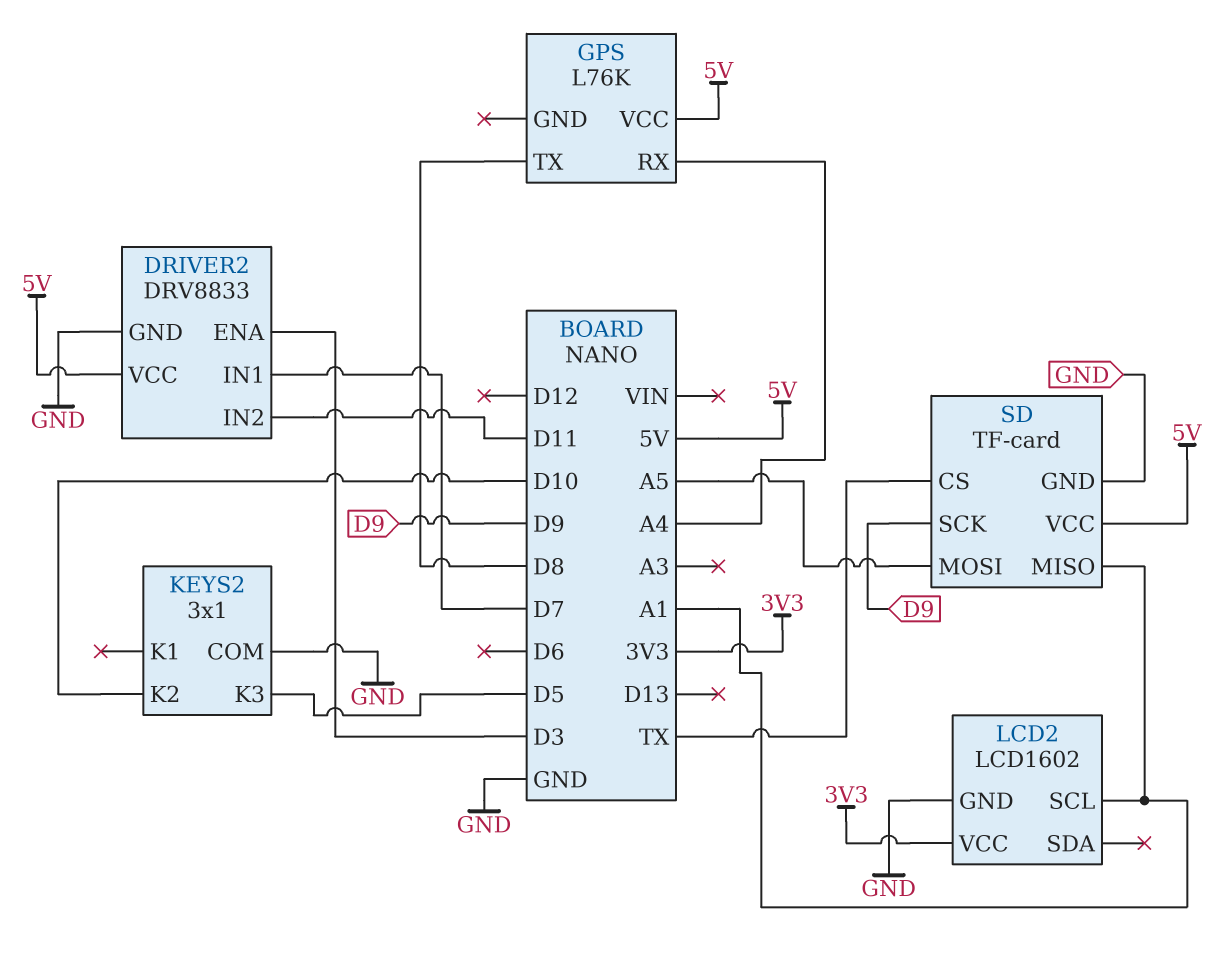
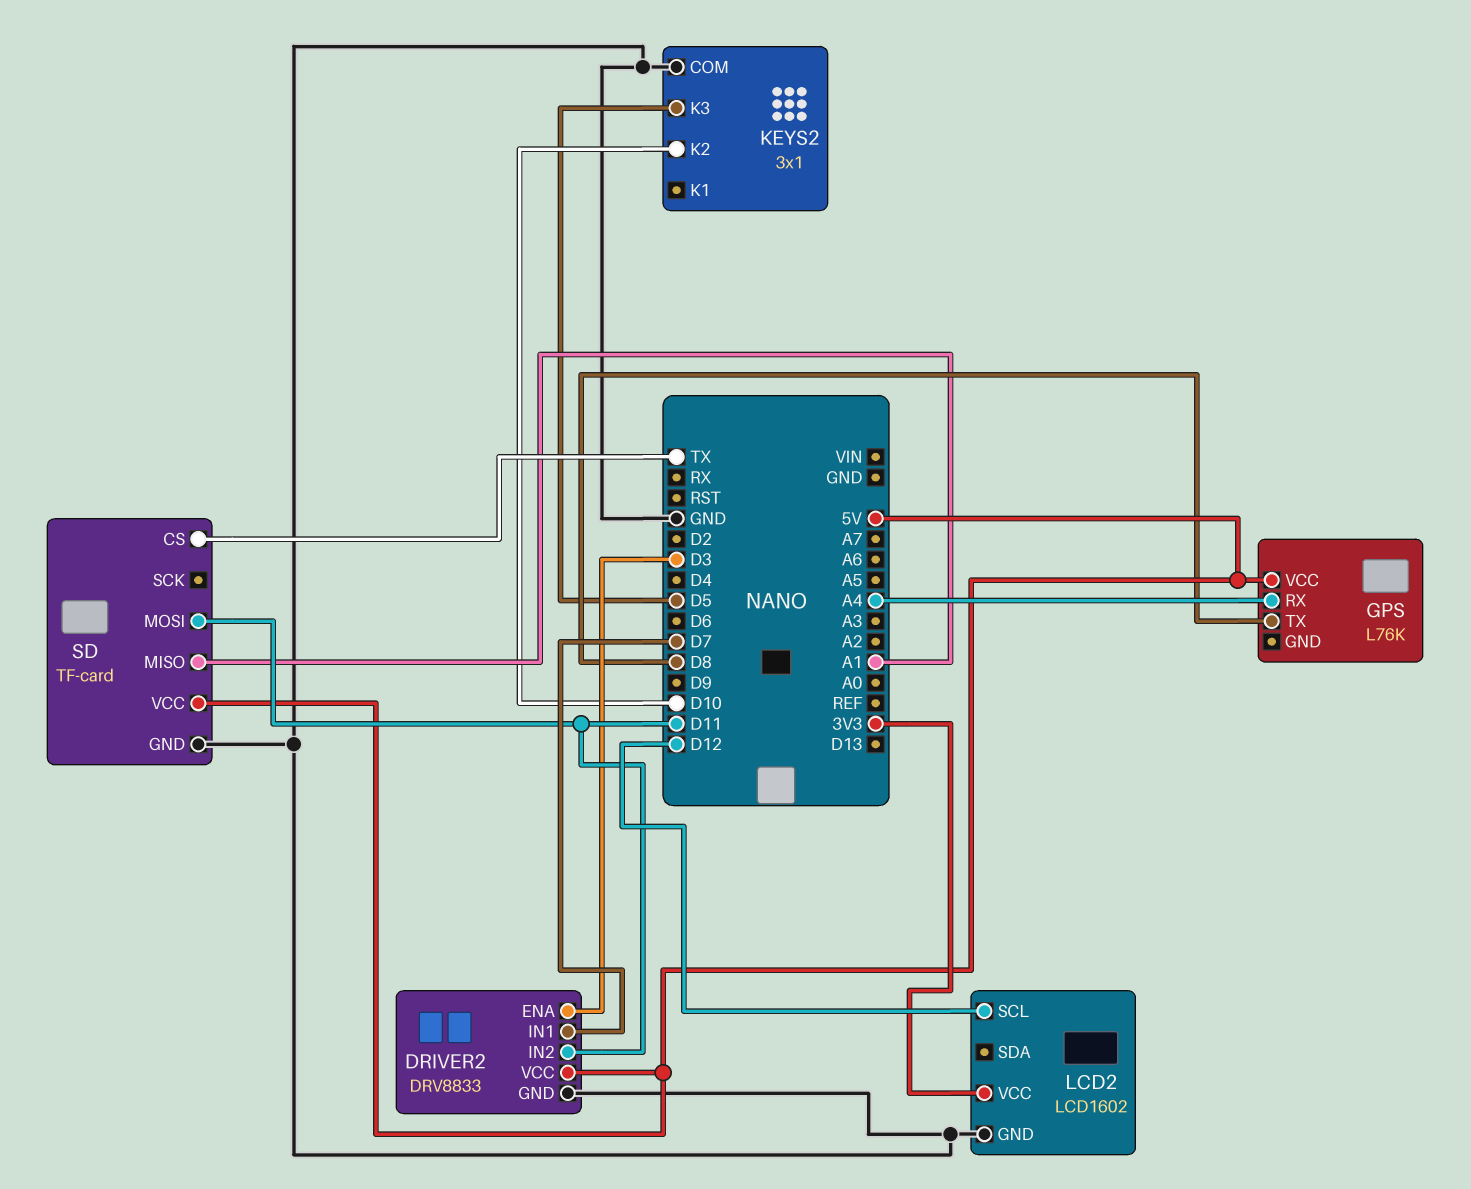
LCD2 pin SCL: A1 -> D12
SD pin MOSI: A5 -> D11
SD pin SCK: D9 -> none

